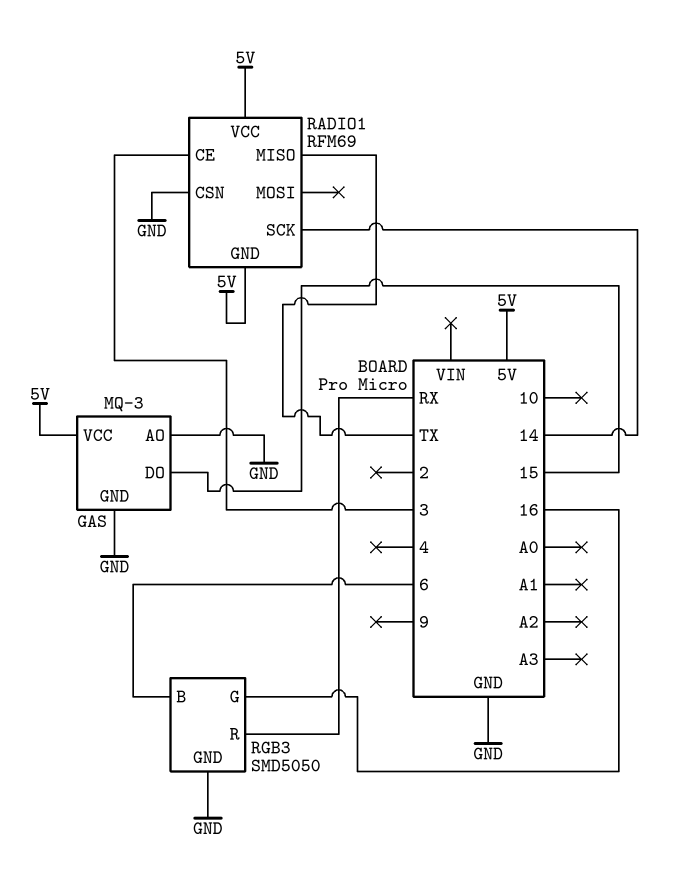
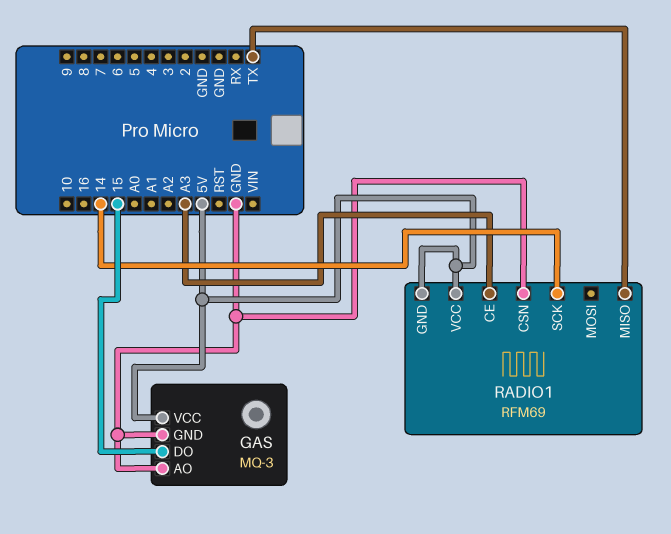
RADIO1 pin CE: 3 -> A3
RGB3: SMD5050 -> none
RGB3 pin B: 6 -> none
RGB3 pin G: 16 -> none
RGB3 pin GND: GND -> none
RGB3 pin R: RX -> none

